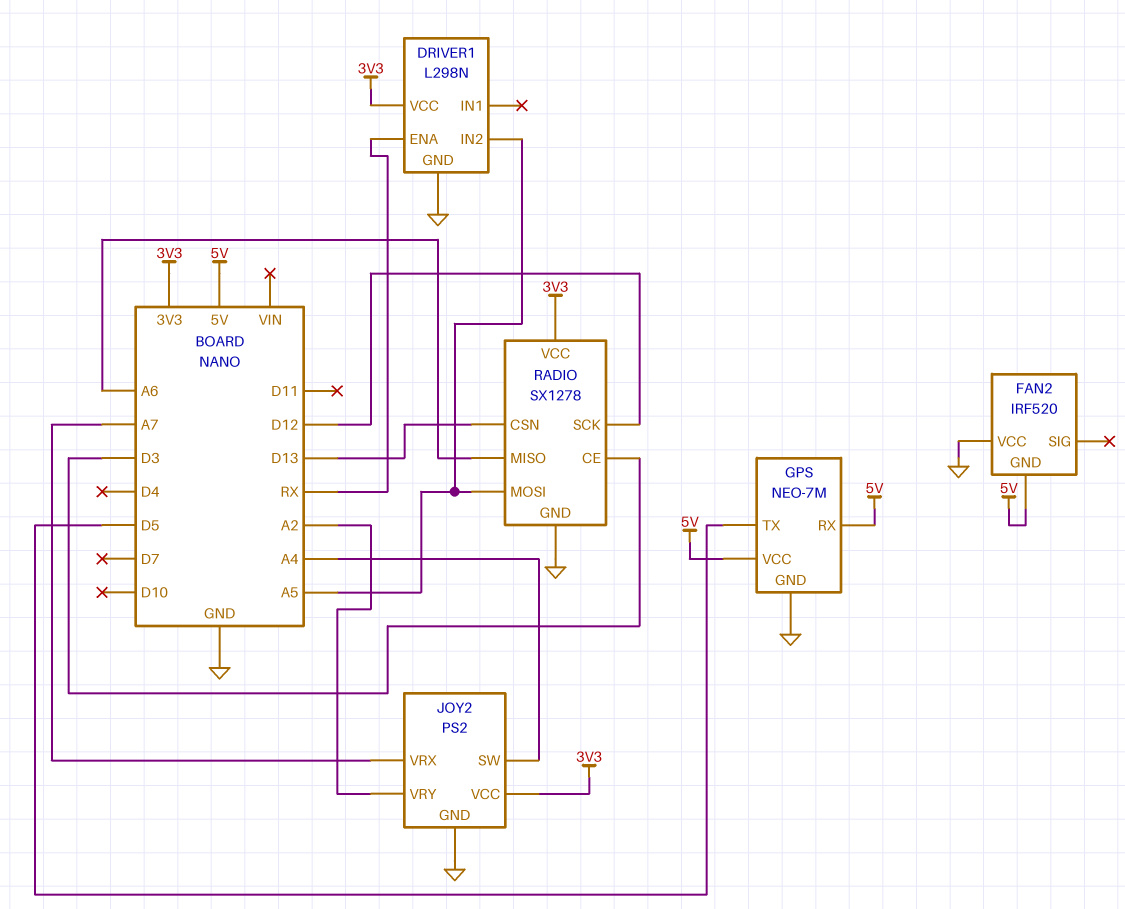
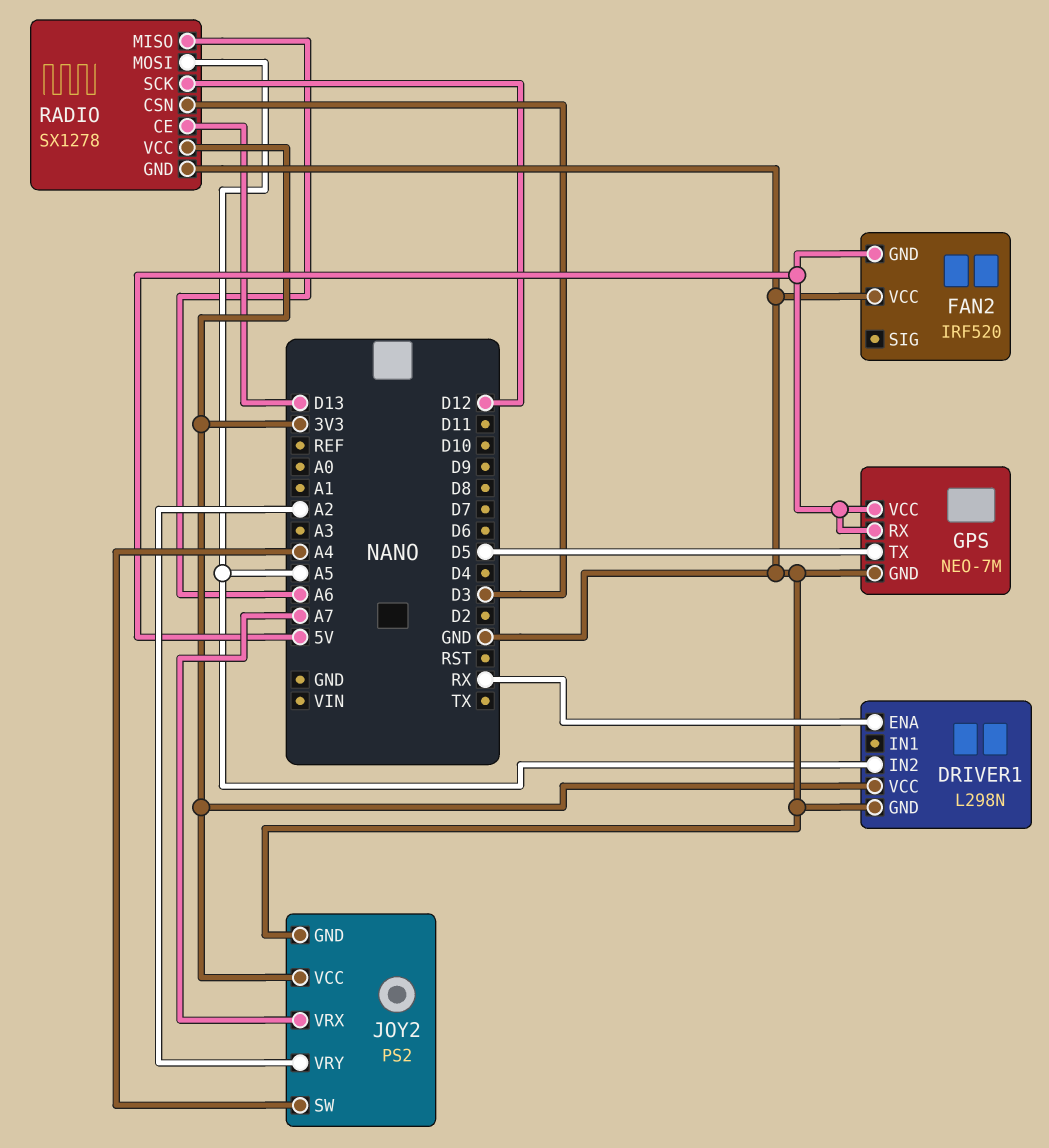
RADIO pin CE: D3 -> D13
RADIO pin CSN: D13 -> D3

